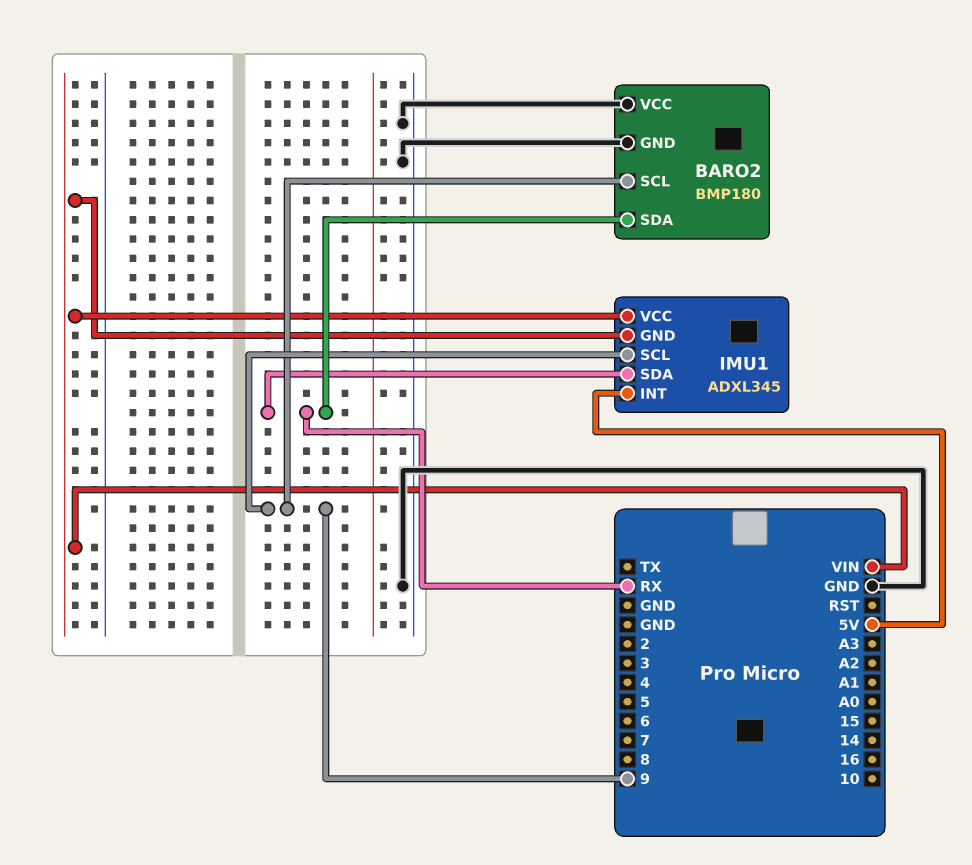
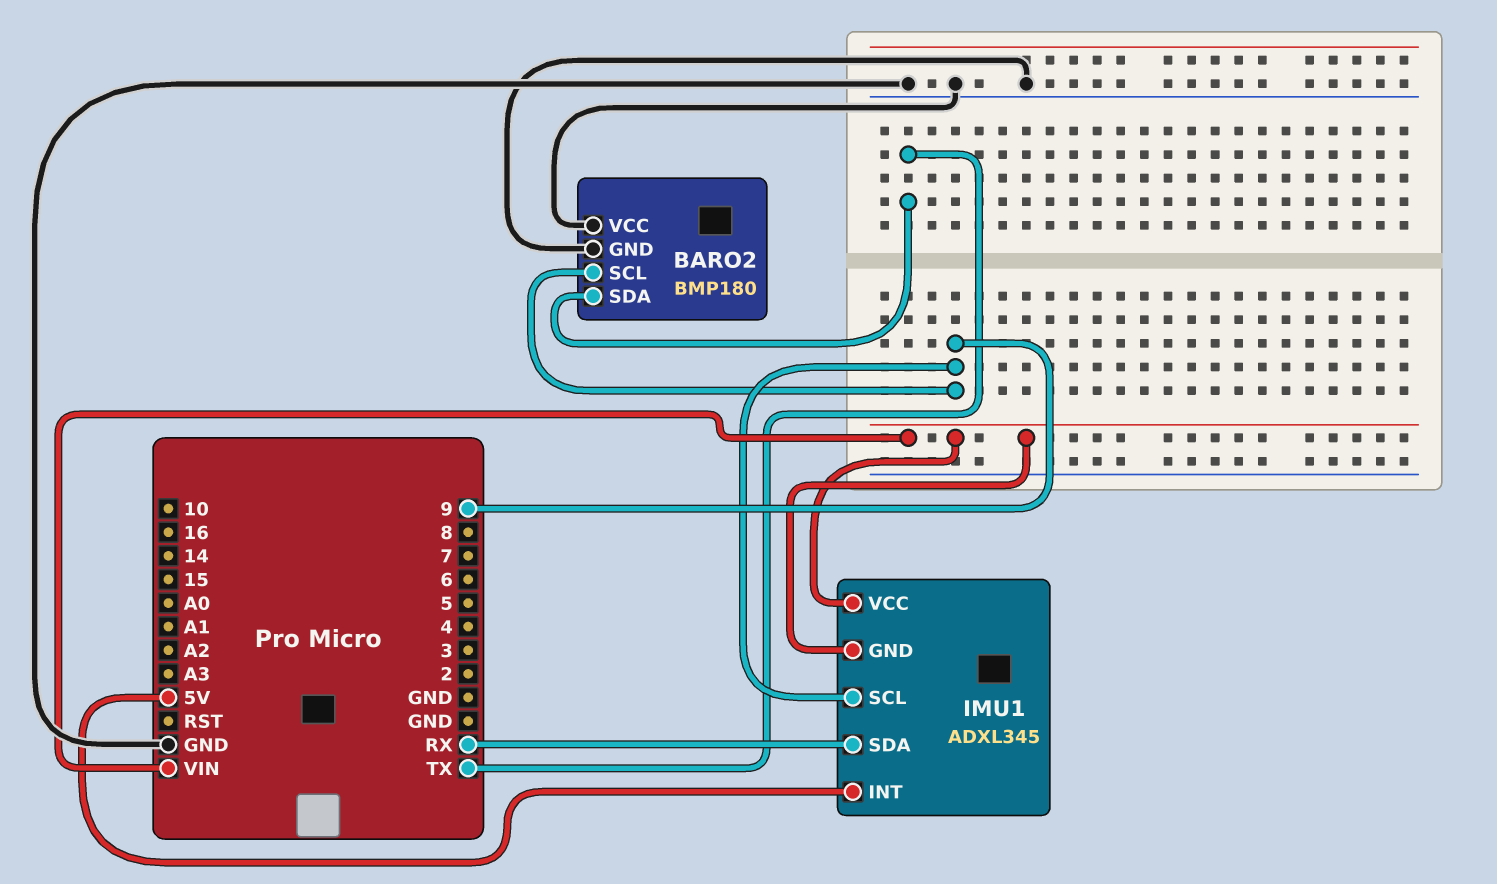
BARO2 pin SDA: RX -> TX

